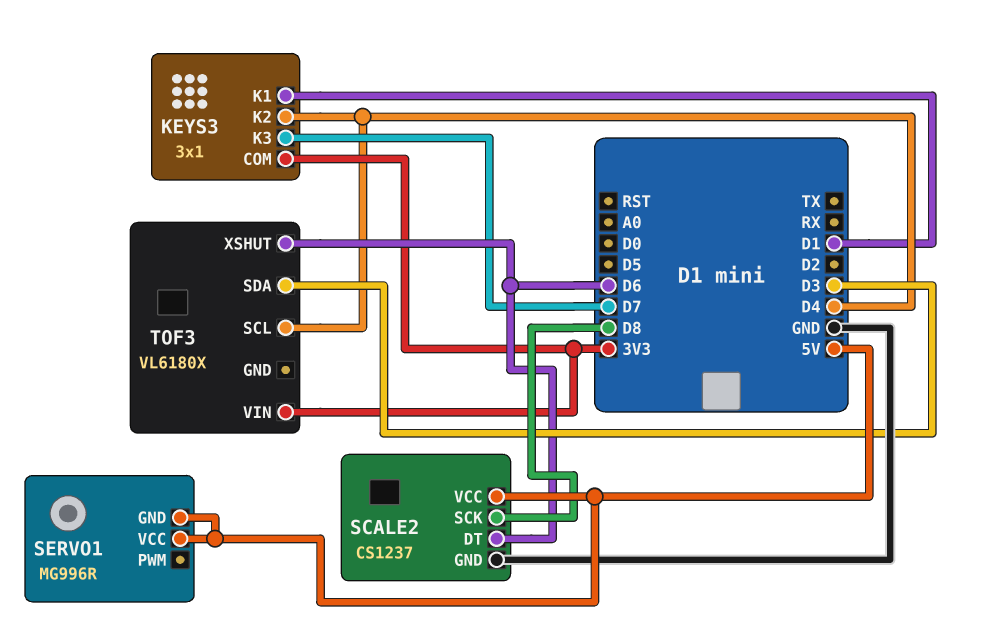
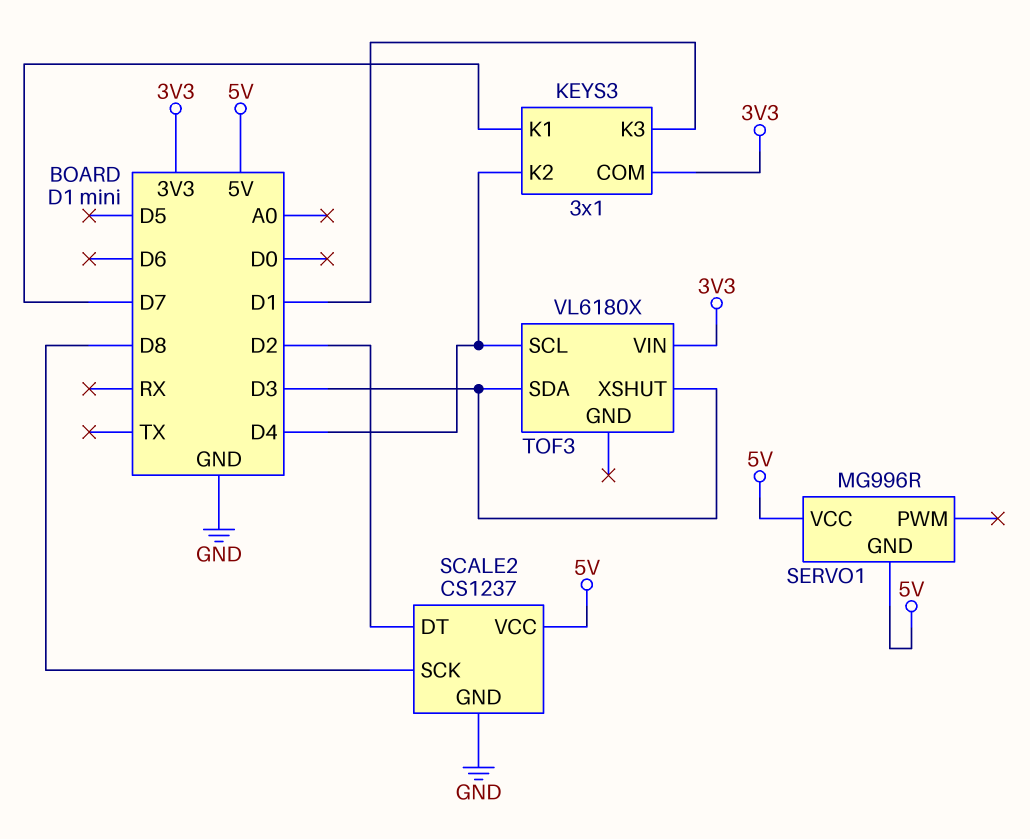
KEYS3 pin K1: D1 -> D7
KEYS3 pin K3: D7 -> D1
SCALE2 pin DT: D6 -> D2
TOF3 pin XSHUT: D6 -> D3

